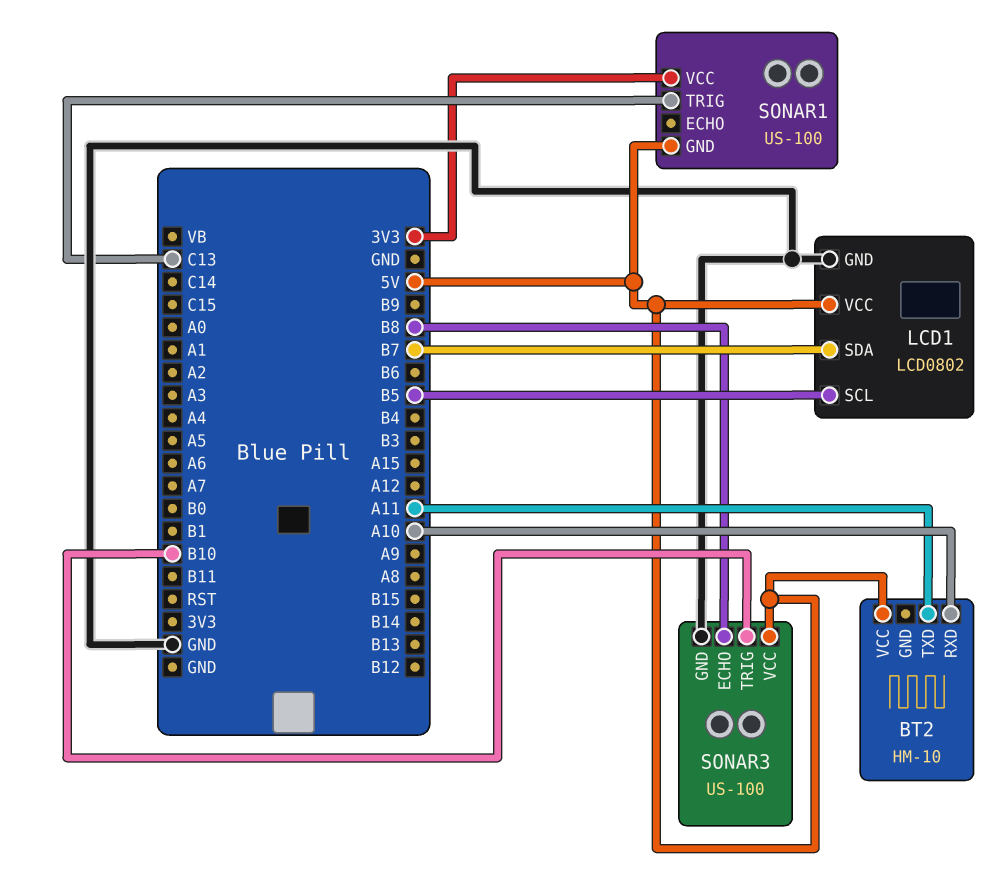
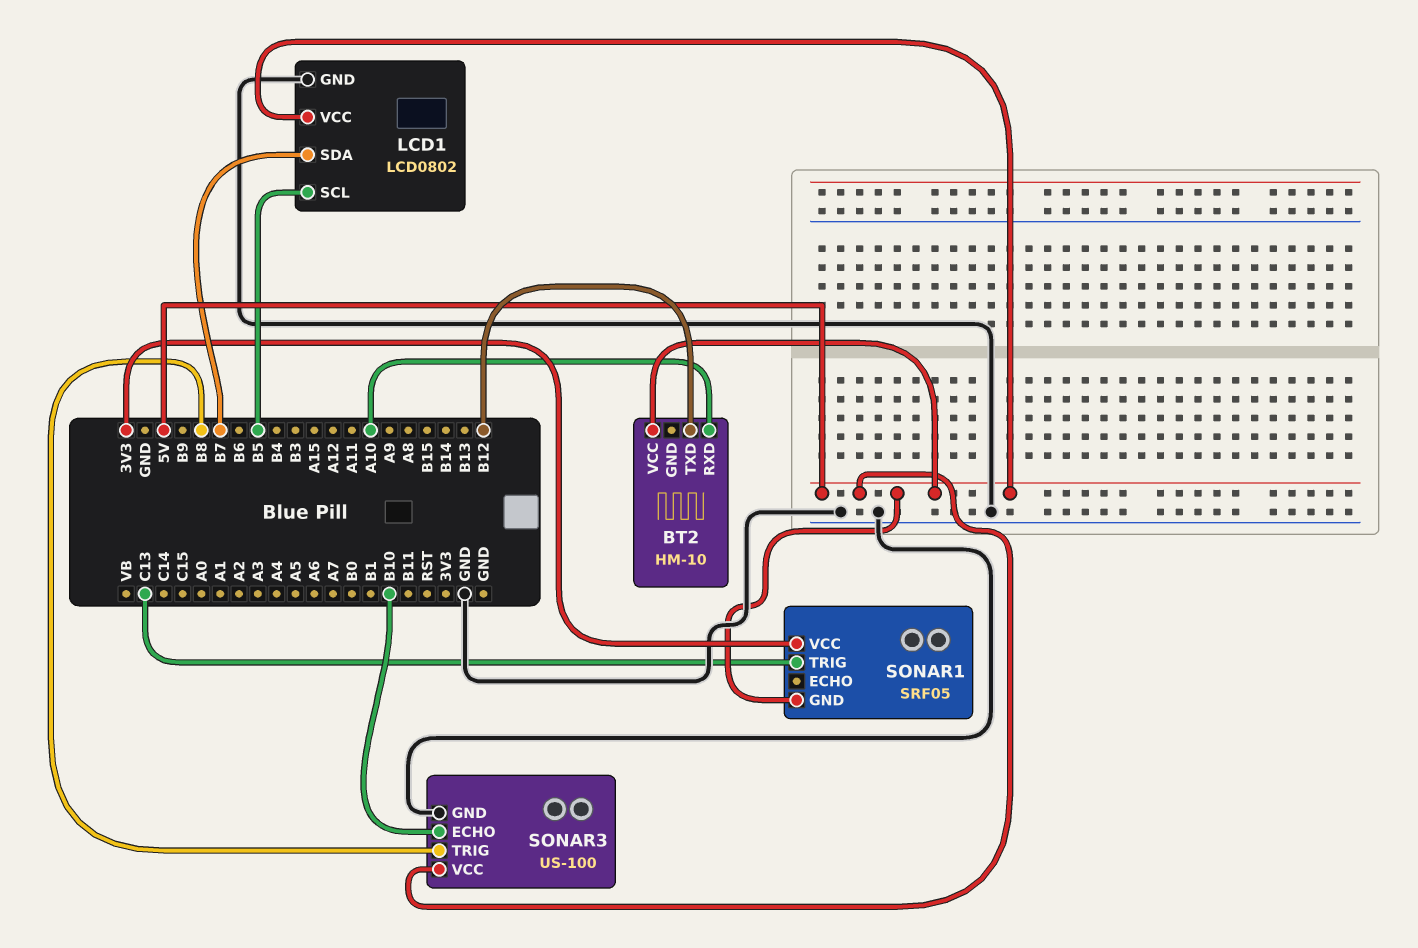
BT2 pin TXD: A11 -> B12
SONAR1: US-100 -> SRF05
SONAR3 pin ECHO: B8 -> B10
SONAR3 pin TRIG: B10 -> B8

